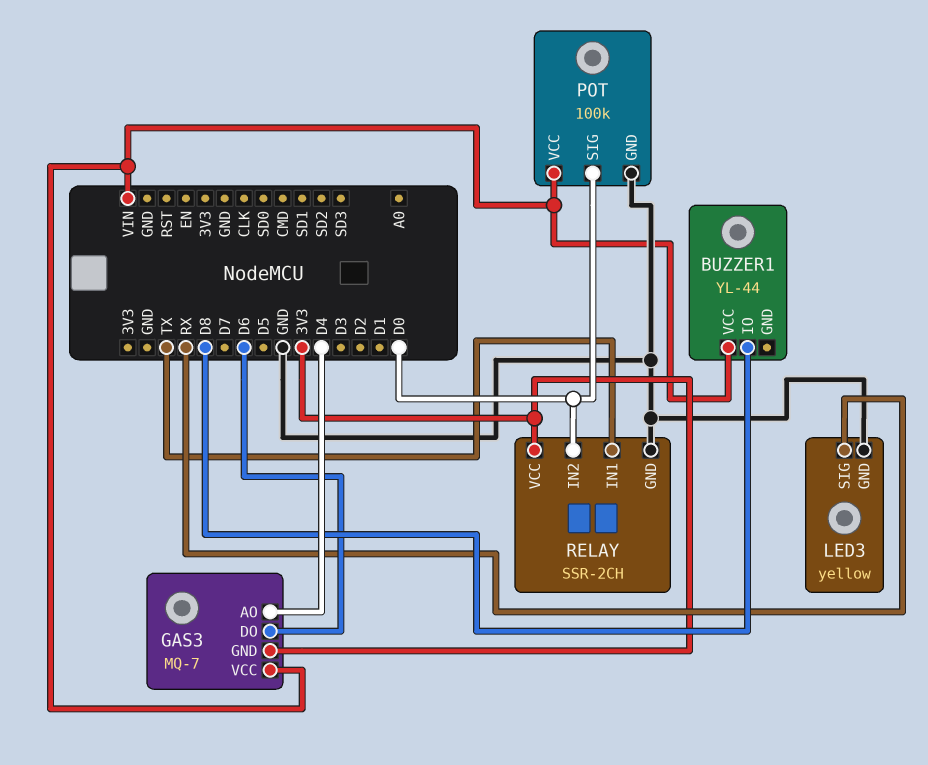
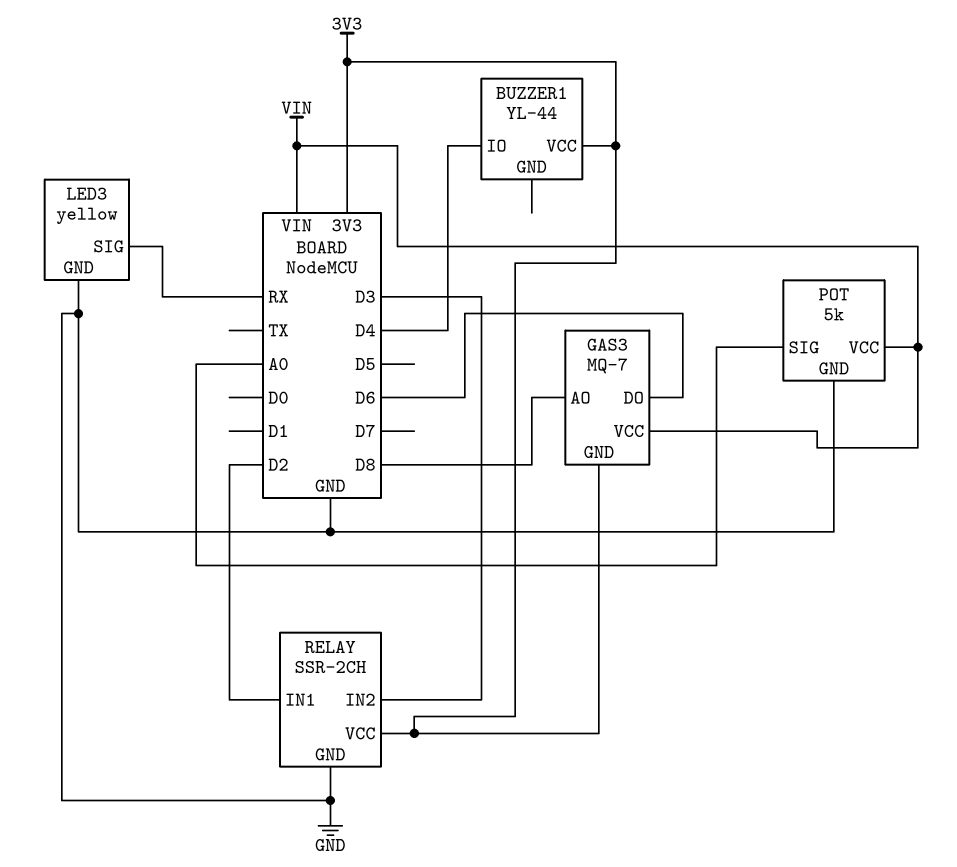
BUZZER1 pin IO: D8 -> D4
BUZZER1 pin VCC: VIN -> 3V3
GAS3 pin AO: D4 -> D8
POT: 100k -> 5k
POT pin SIG: D0 -> A0
RELAY pin IN1: TX -> D2
RELAY pin IN2: D0 -> D3

